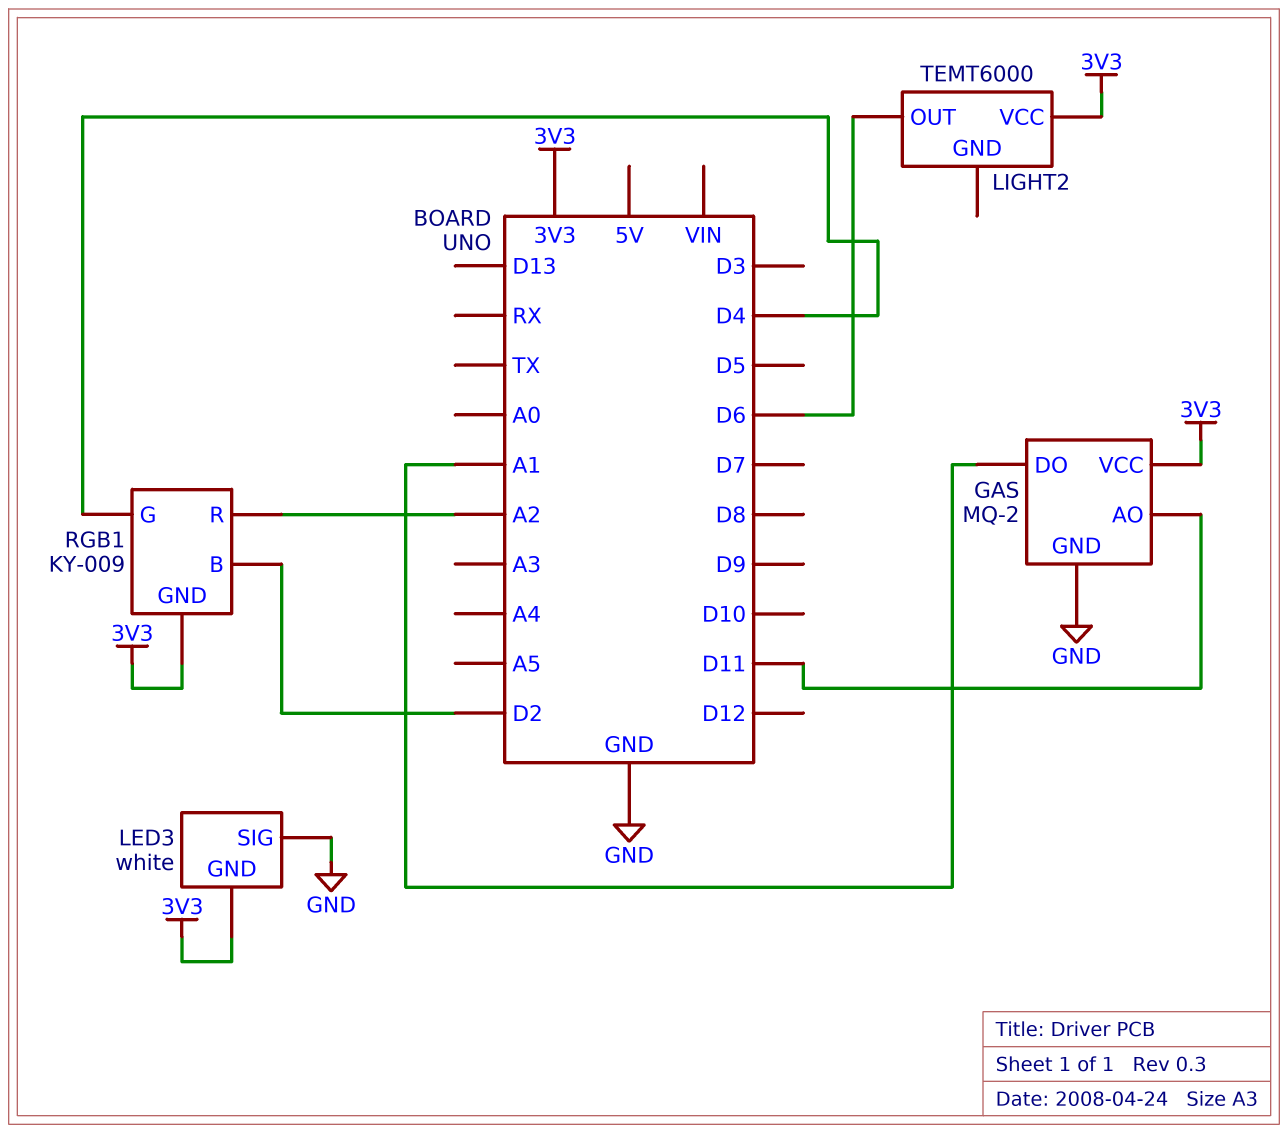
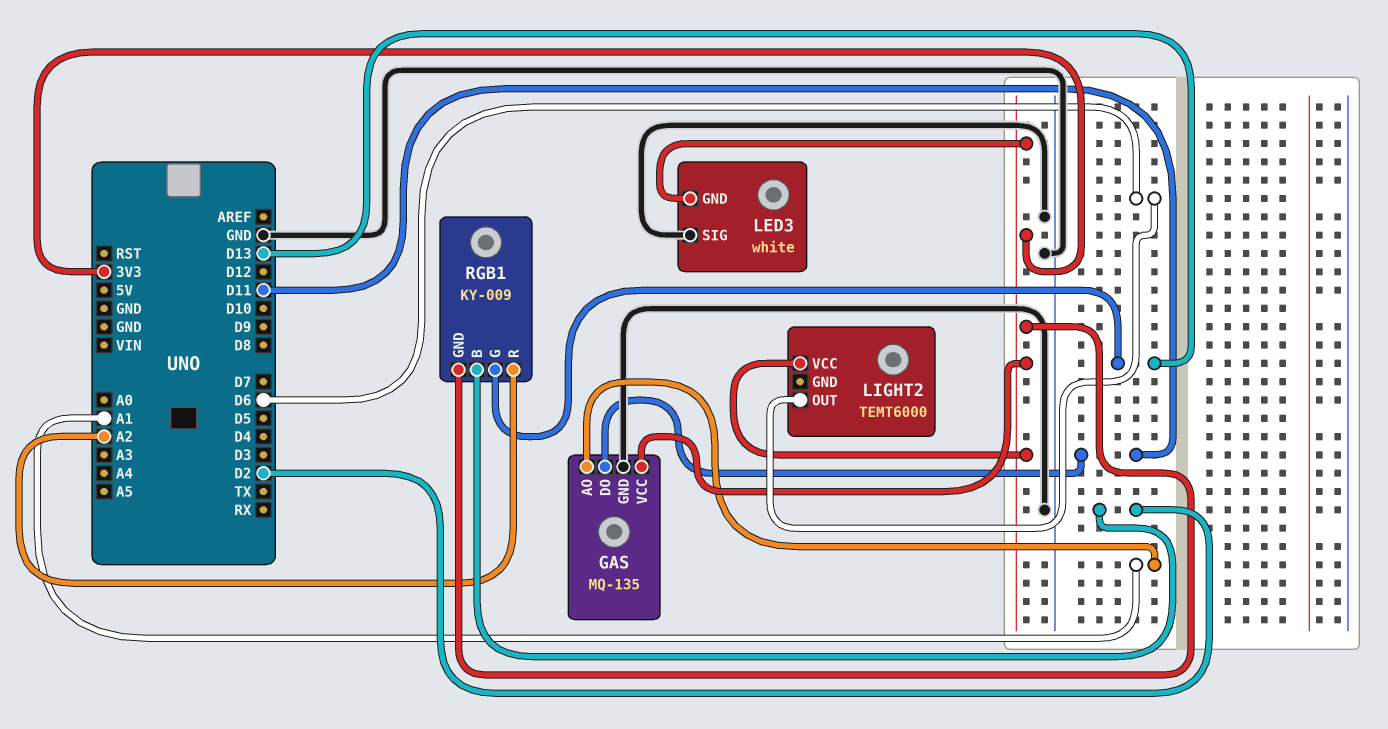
GAS: MQ-2 -> MQ-135
GAS pin AO: D11 -> A1
GAS pin DO: A1 -> D11
RGB1 pin G: D4 -> D13

